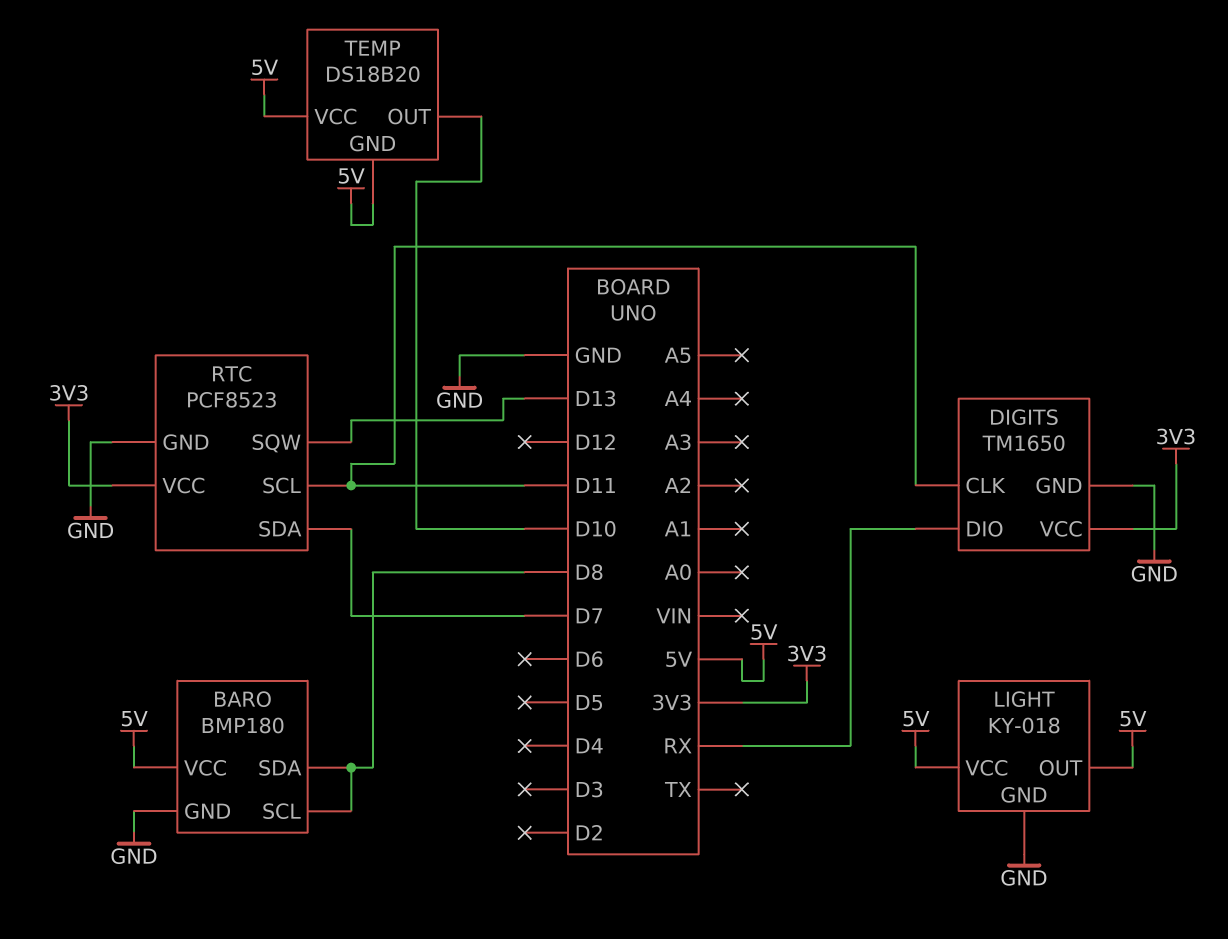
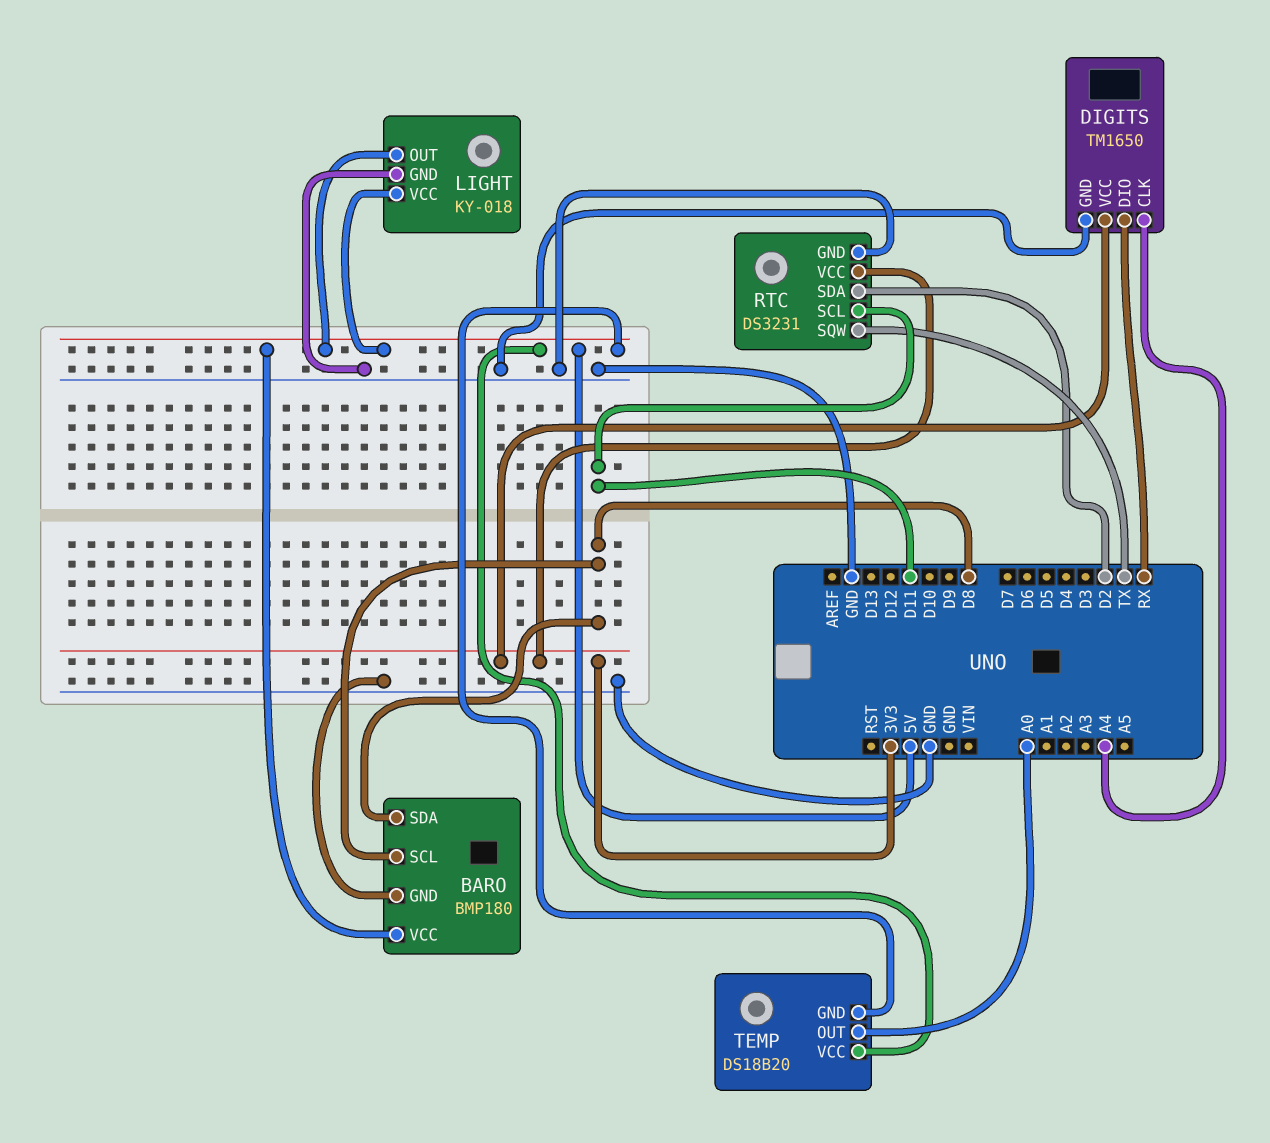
DIGITS pin CLK: D11 -> A4
RTC: PCF8523 -> DS3231
RTC pin SDA: D7 -> D2
RTC pin SQW: D13 -> TX
TEMP pin OUT: D10 -> A0

